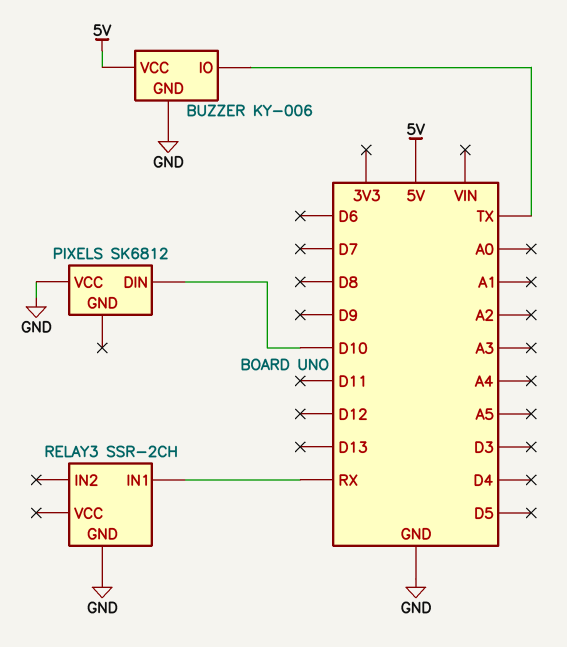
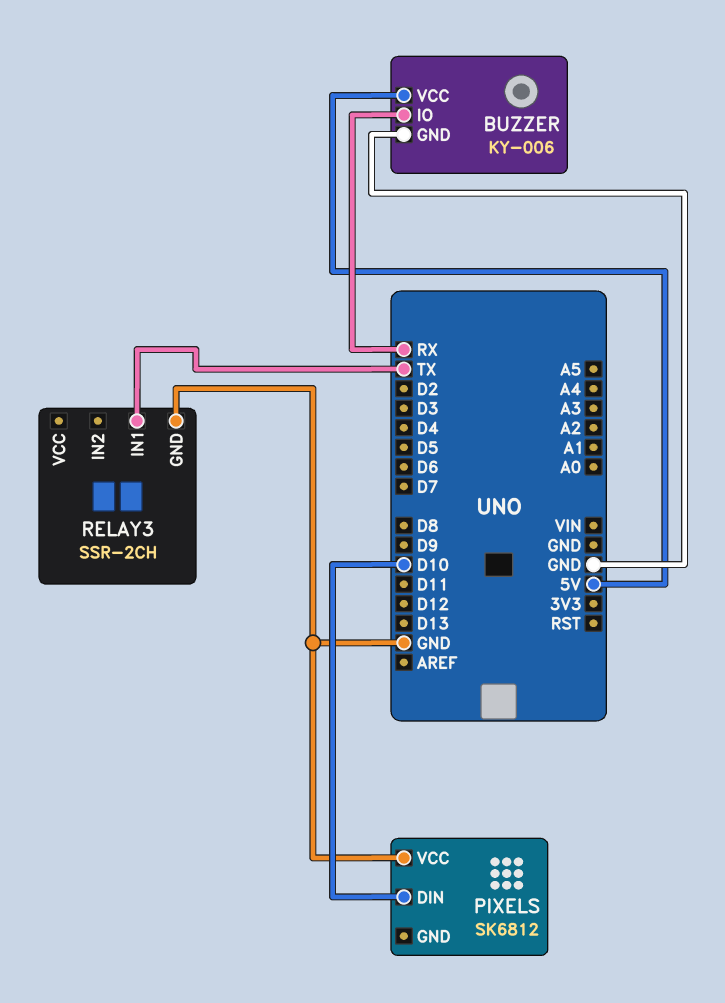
BUZZER pin IO: TX -> RX
RELAY3 pin IN1: RX -> TX

